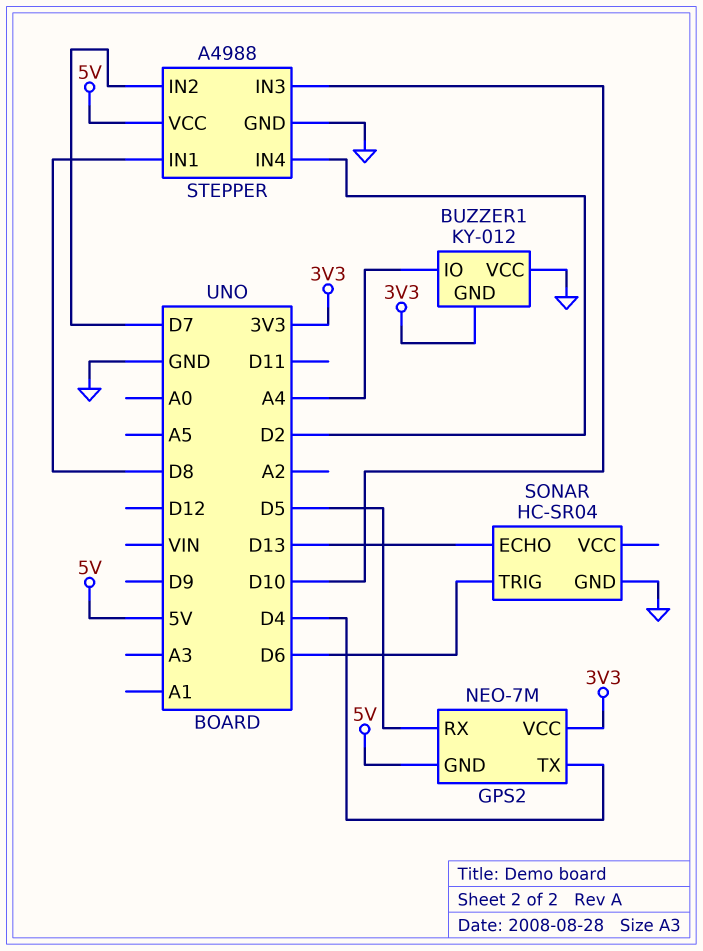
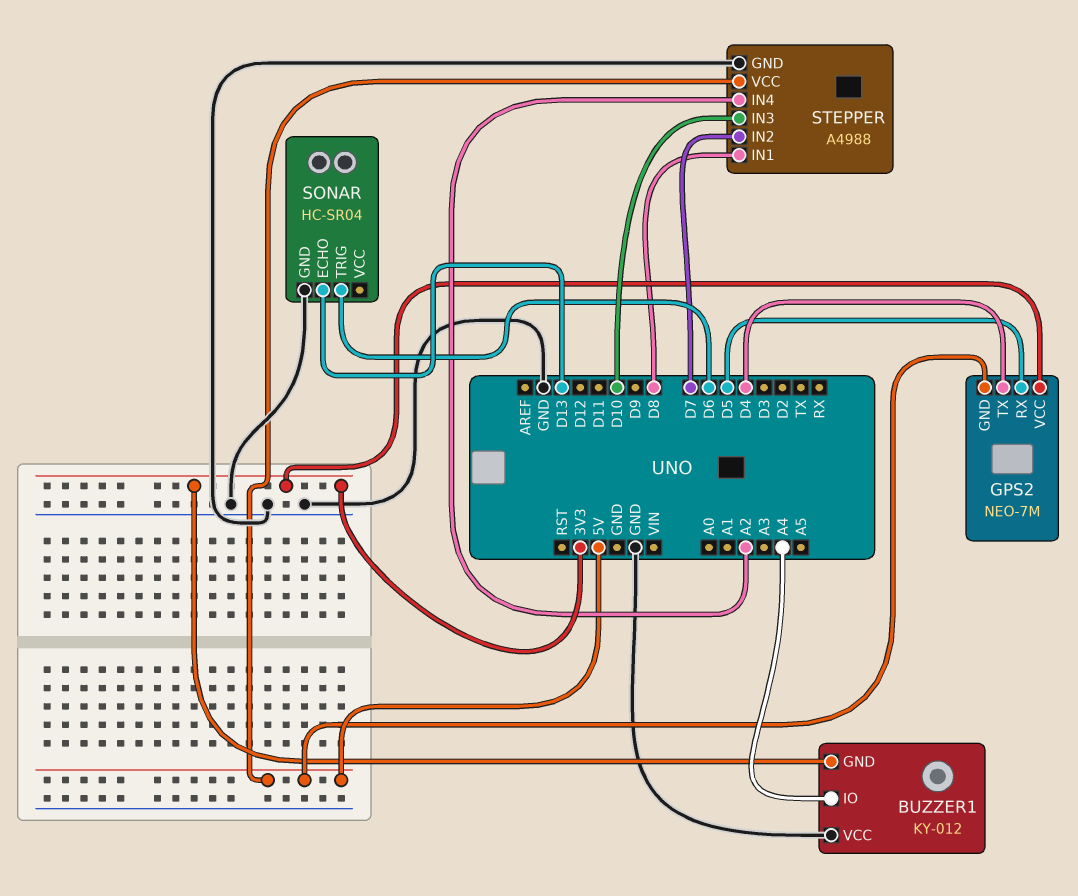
STEPPER pin IN4: D2 -> A2

